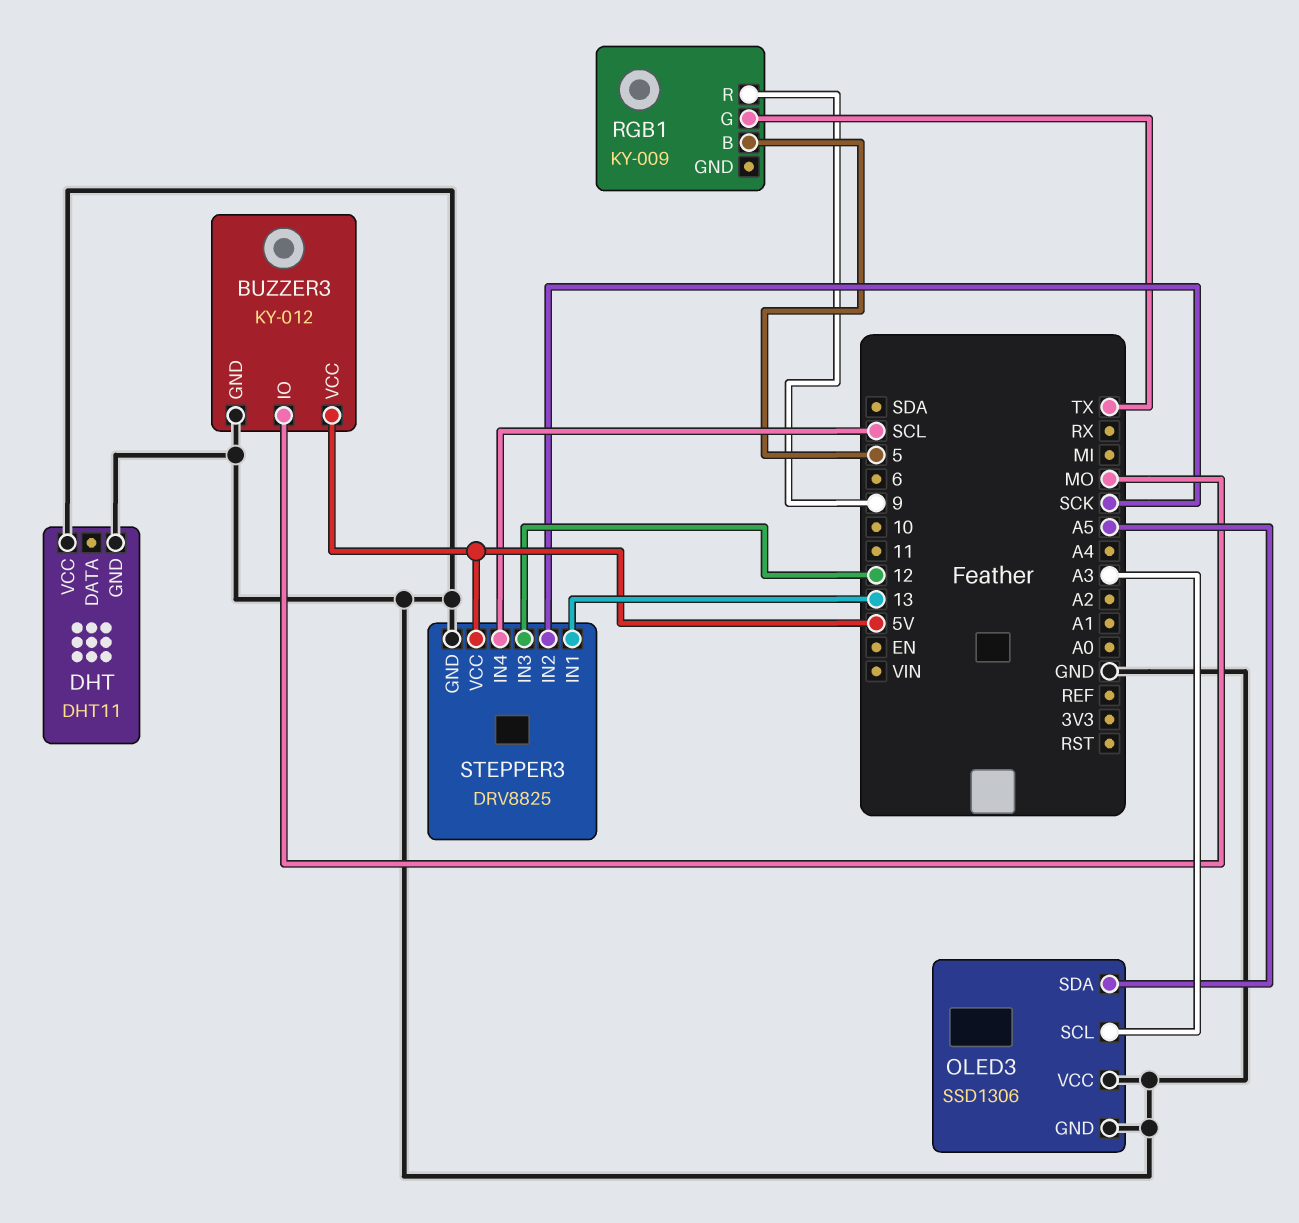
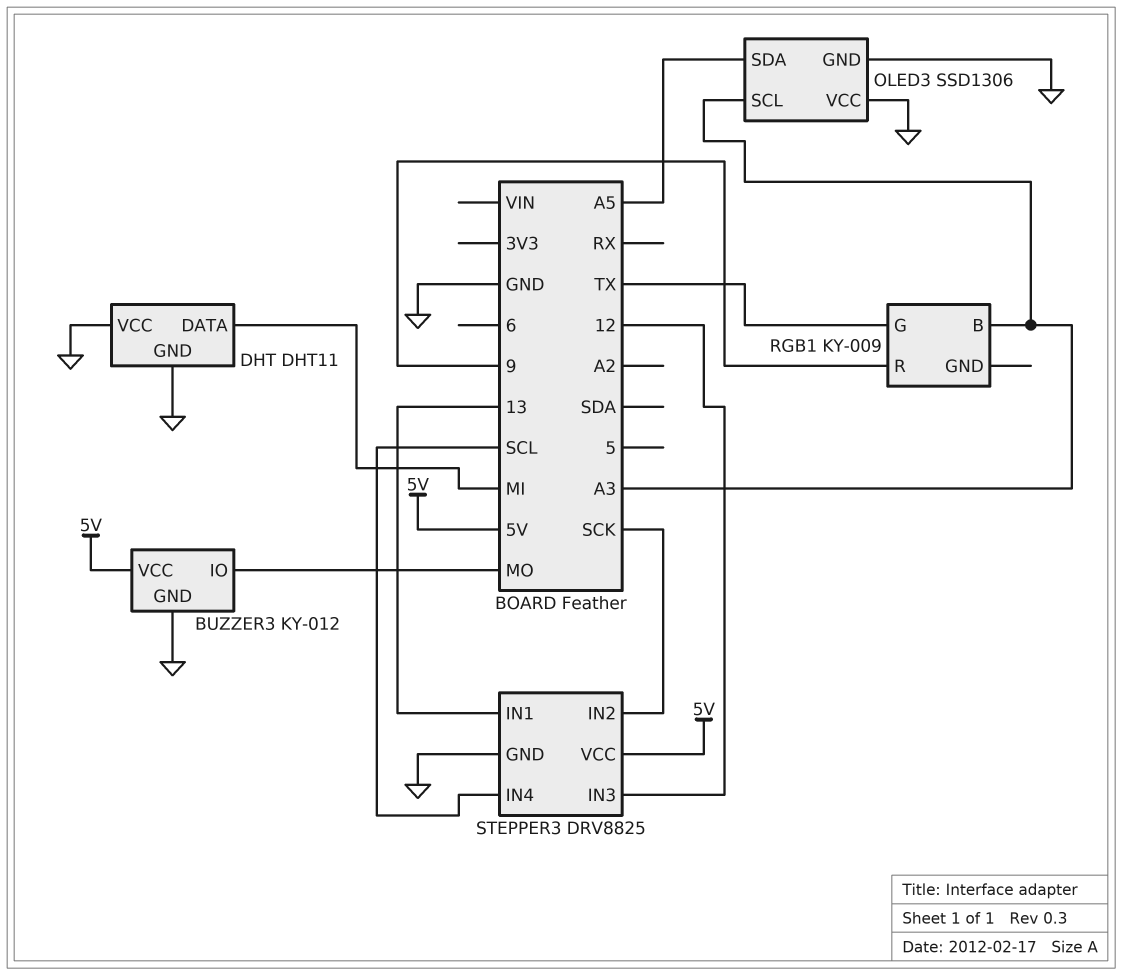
DHT pin DATA: none -> MI
RGB1 pin B: 5 -> A3

